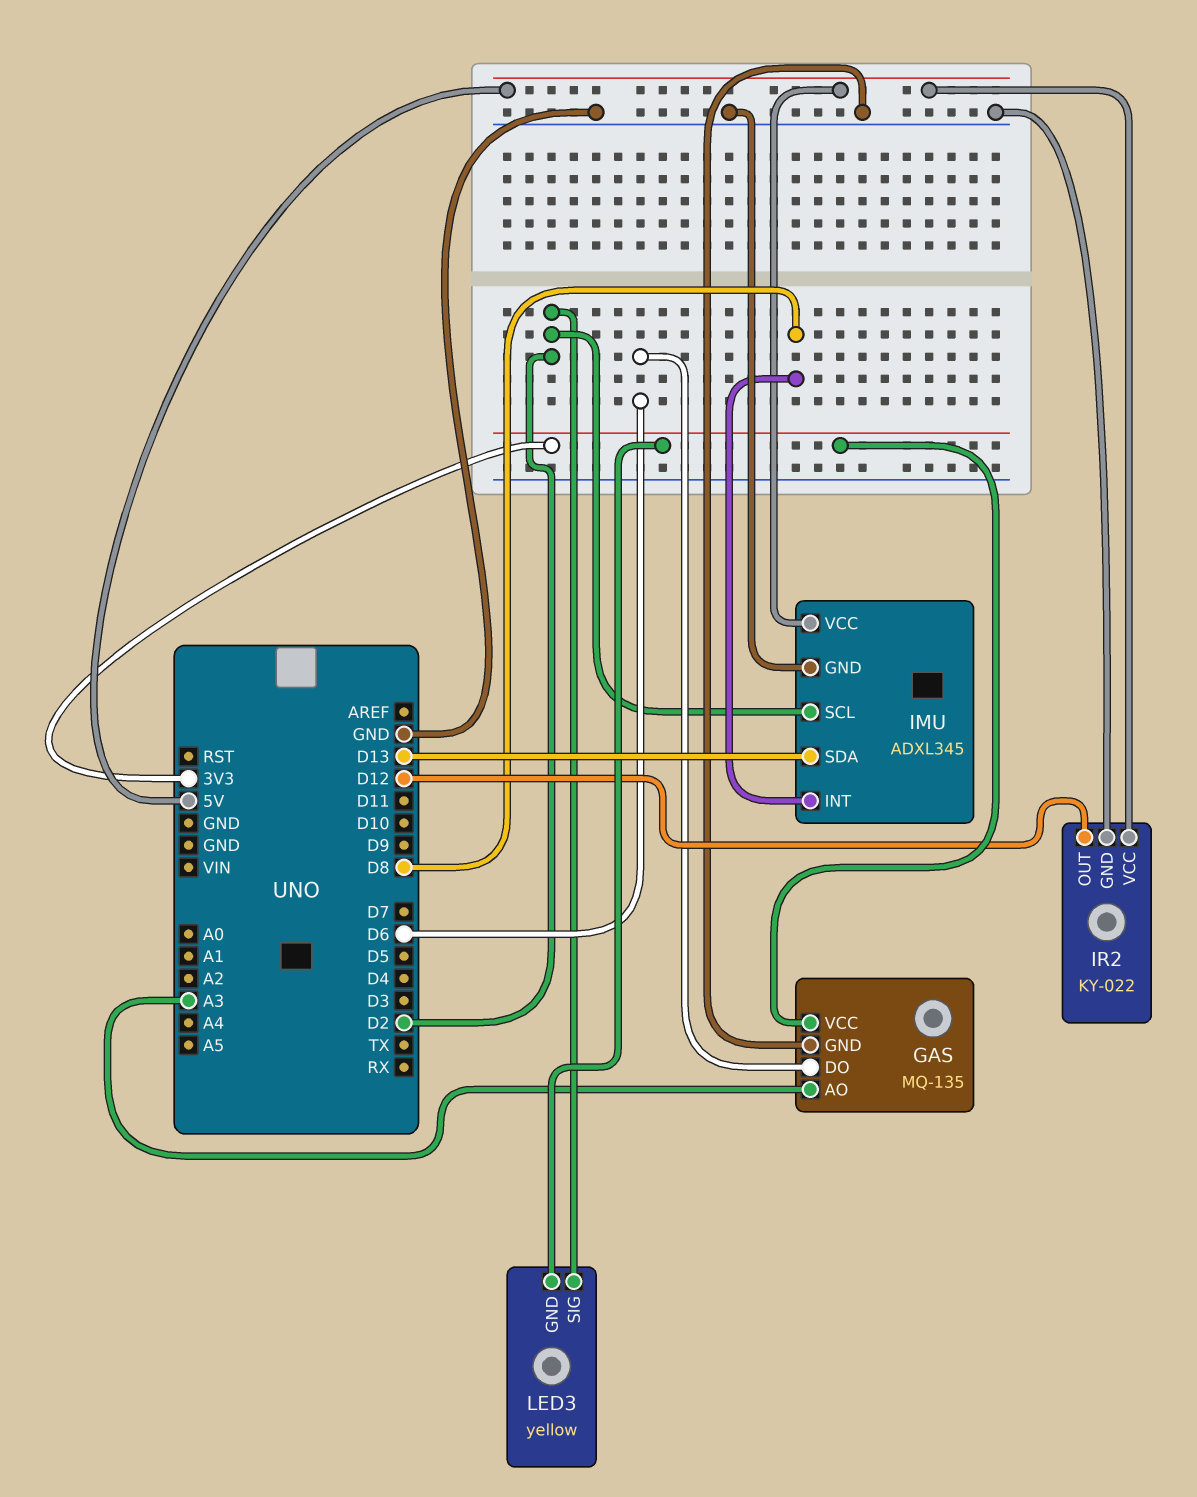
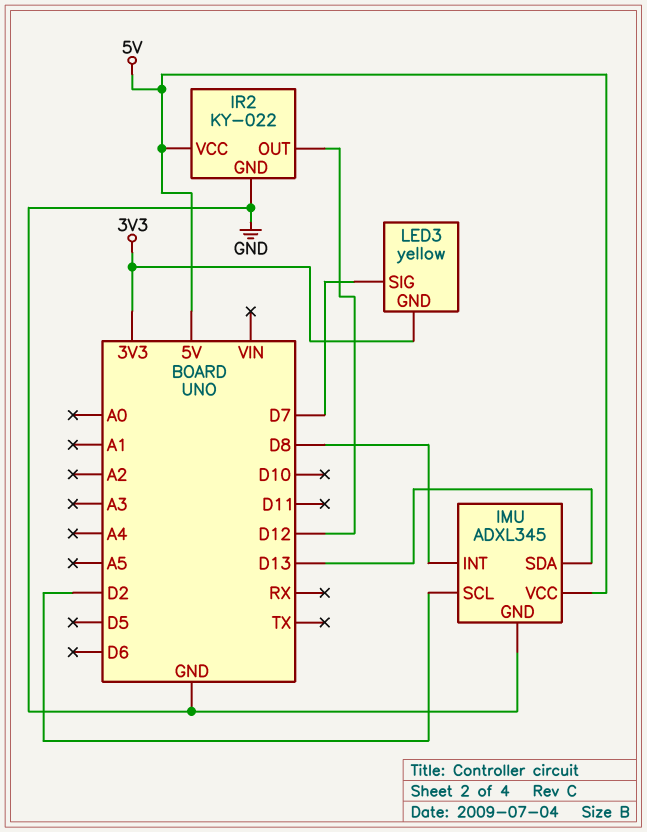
GAS: MQ-135 -> none
GAS pin AO: A3 -> none
GAS pin DO: D6 -> none
GAS pin GND: GND -> none
GAS pin VCC: 3V3 -> none
LED3 pin SIG: D2 -> D7

